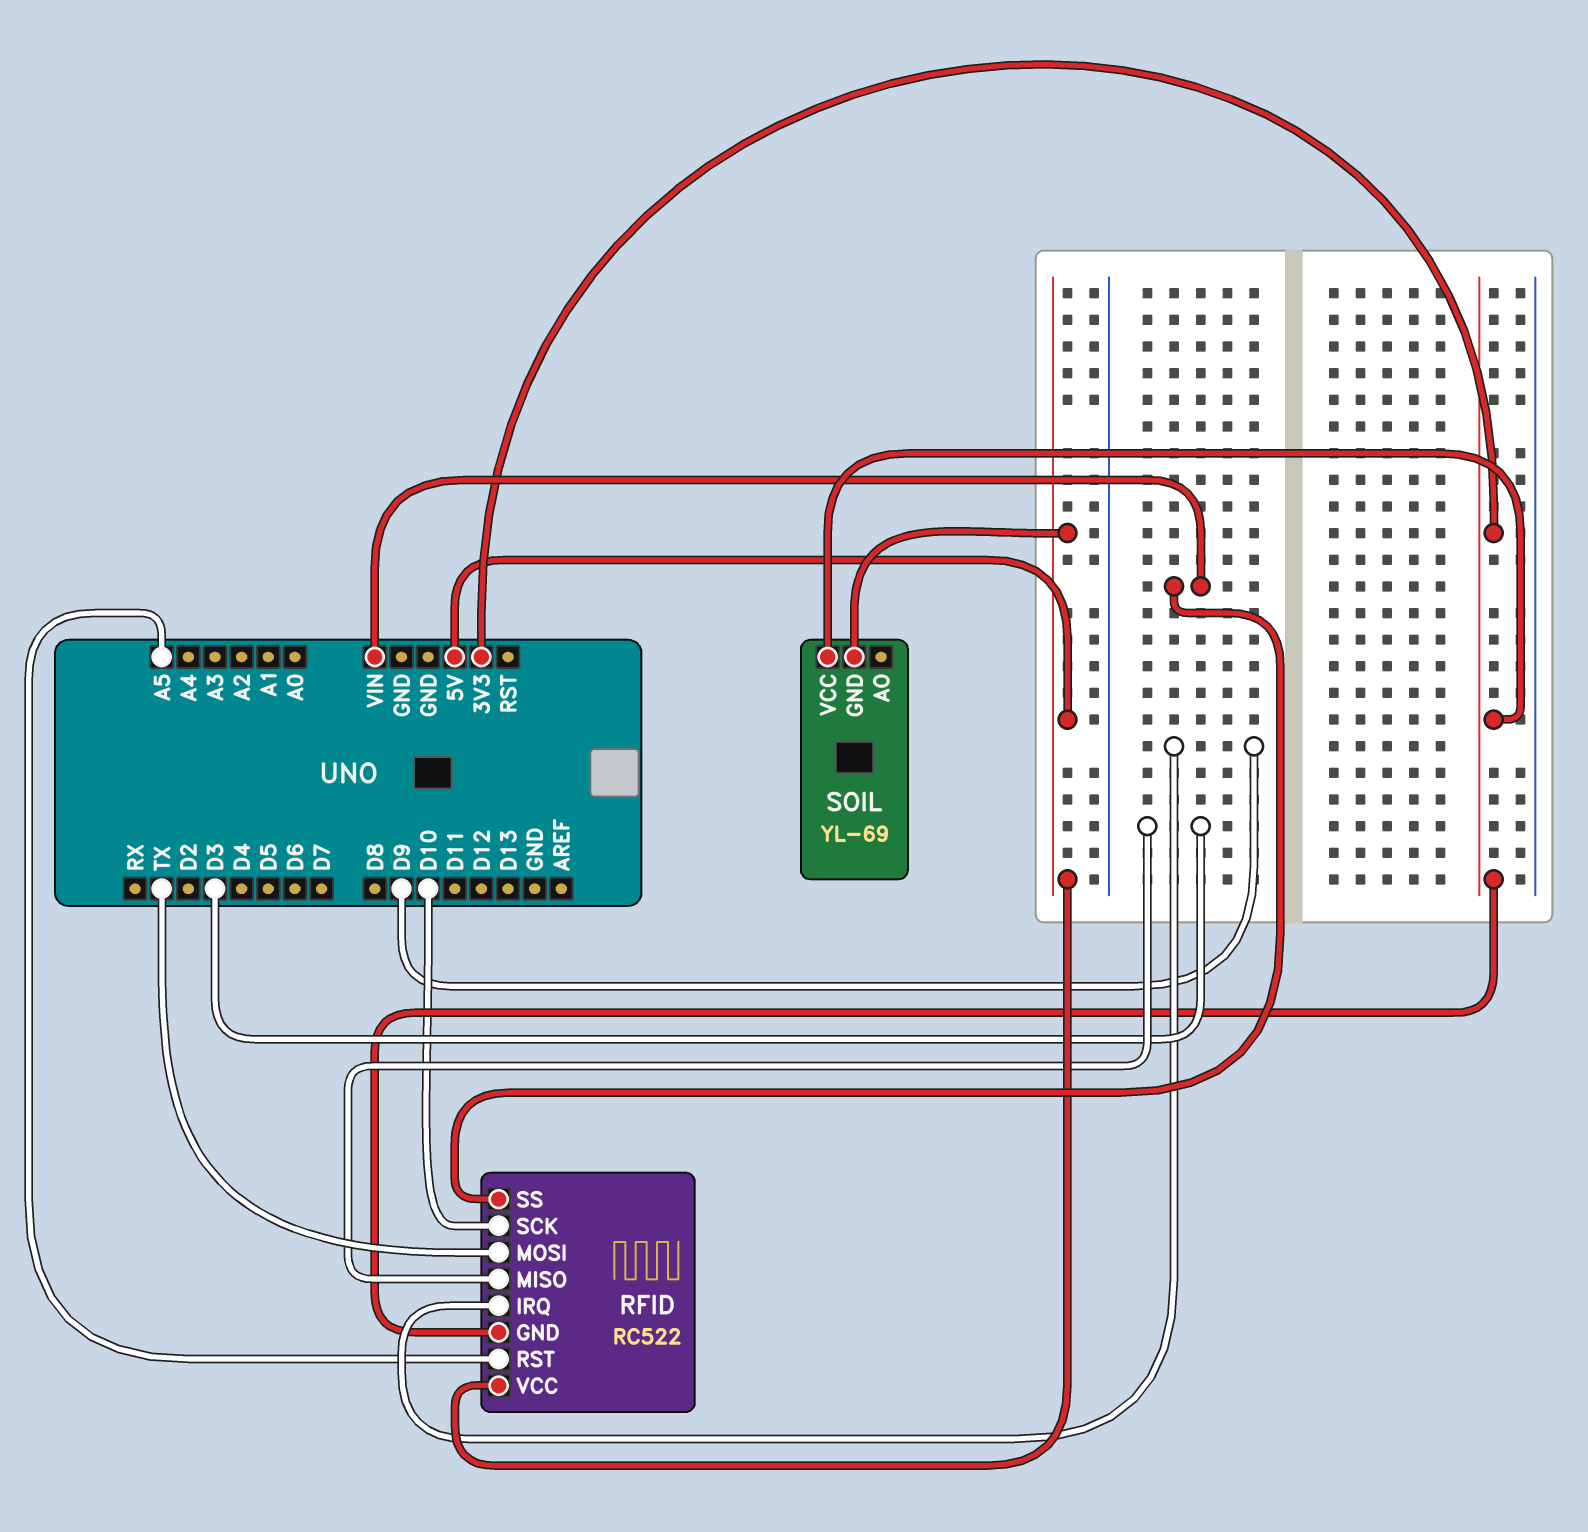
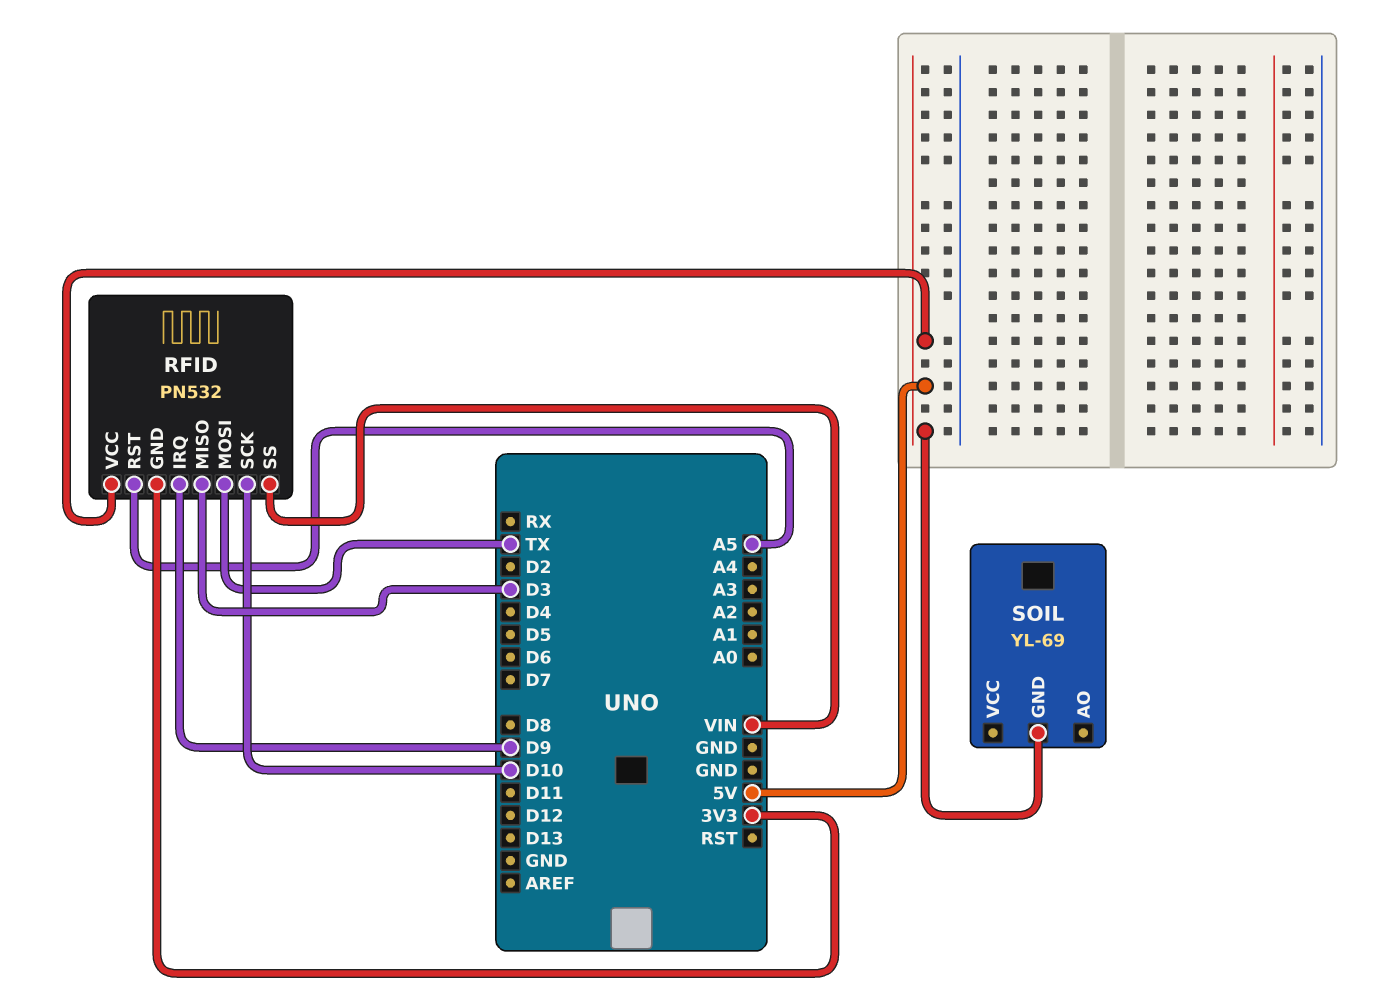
RFID: RC522 -> PN532
SOIL pin VCC: 3V3 -> none

